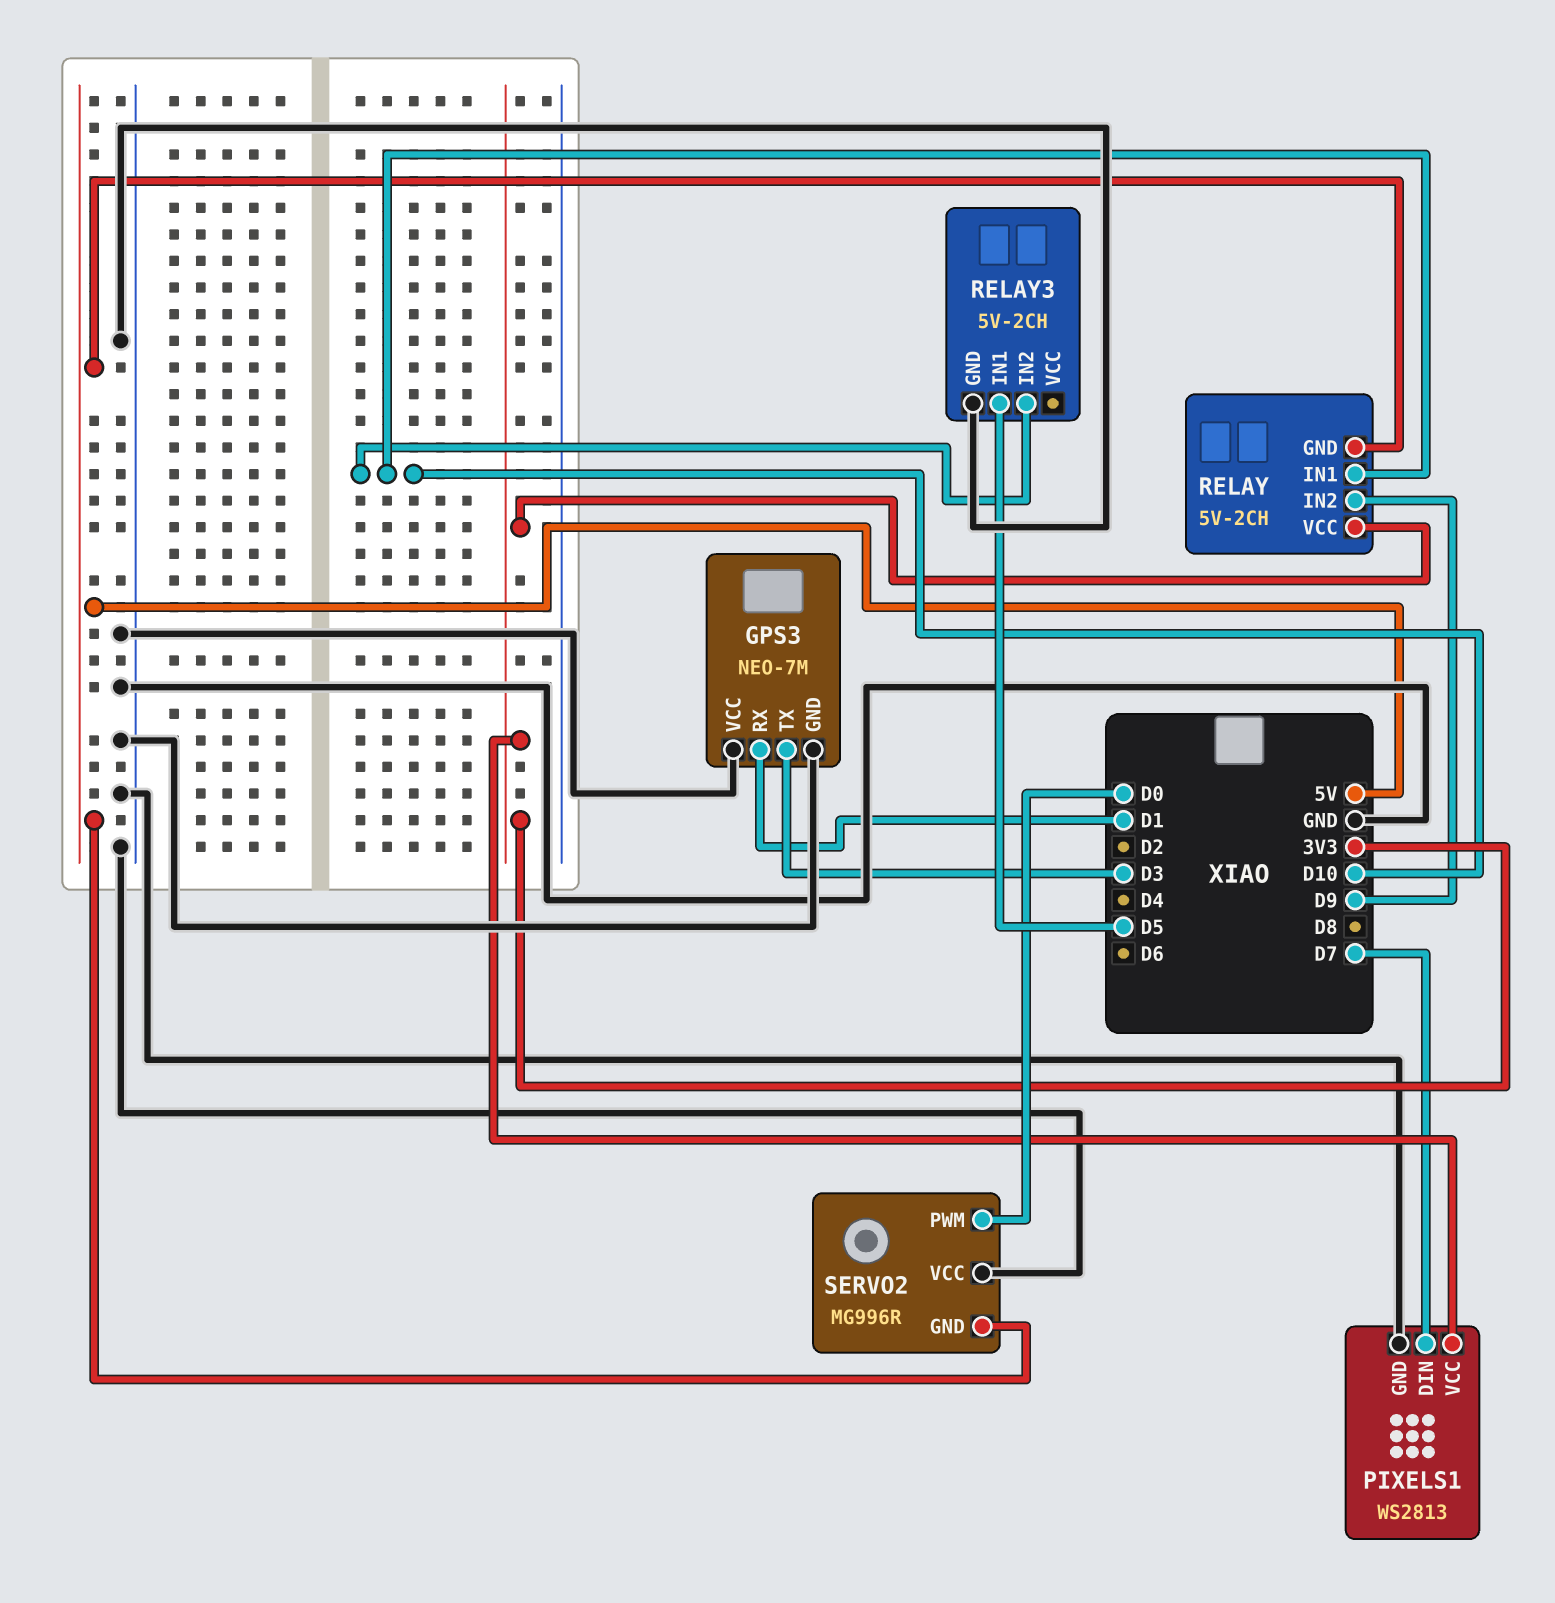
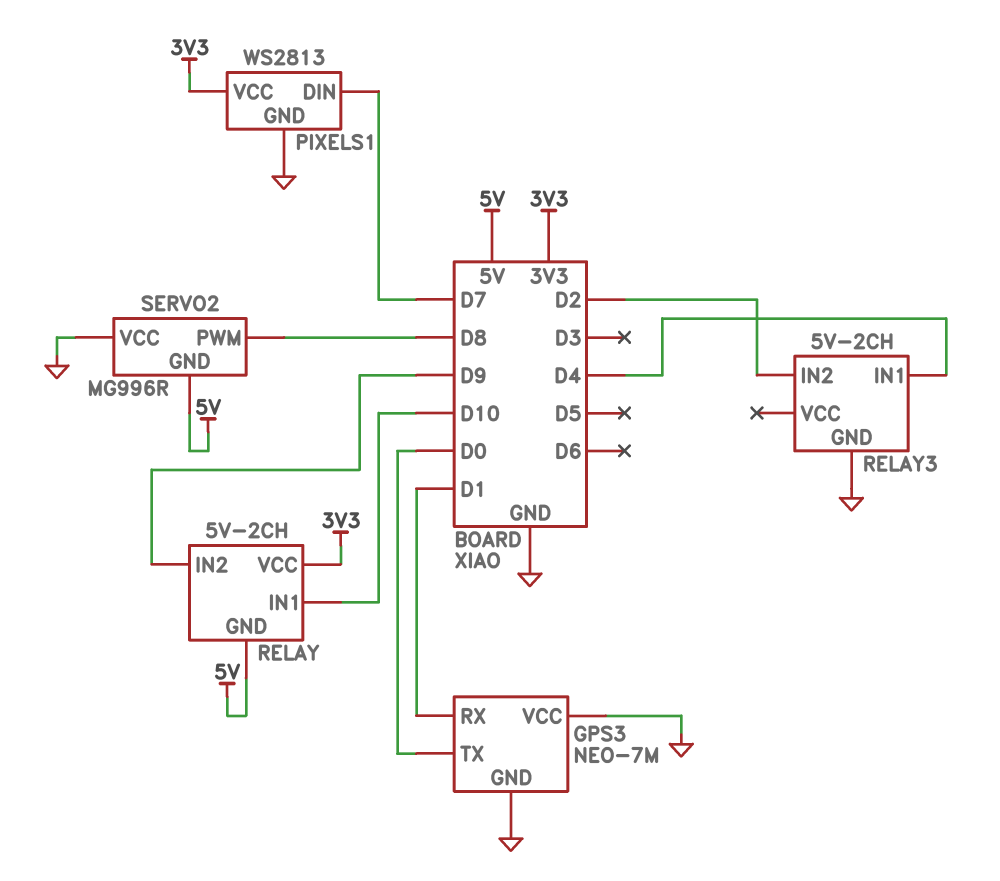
GPS3 pin TX: D3 -> D0
RELAY3 pin IN1: D5 -> D4
RELAY3 pin IN2: D10 -> D2
SERVO2 pin PWM: D0 -> D8

